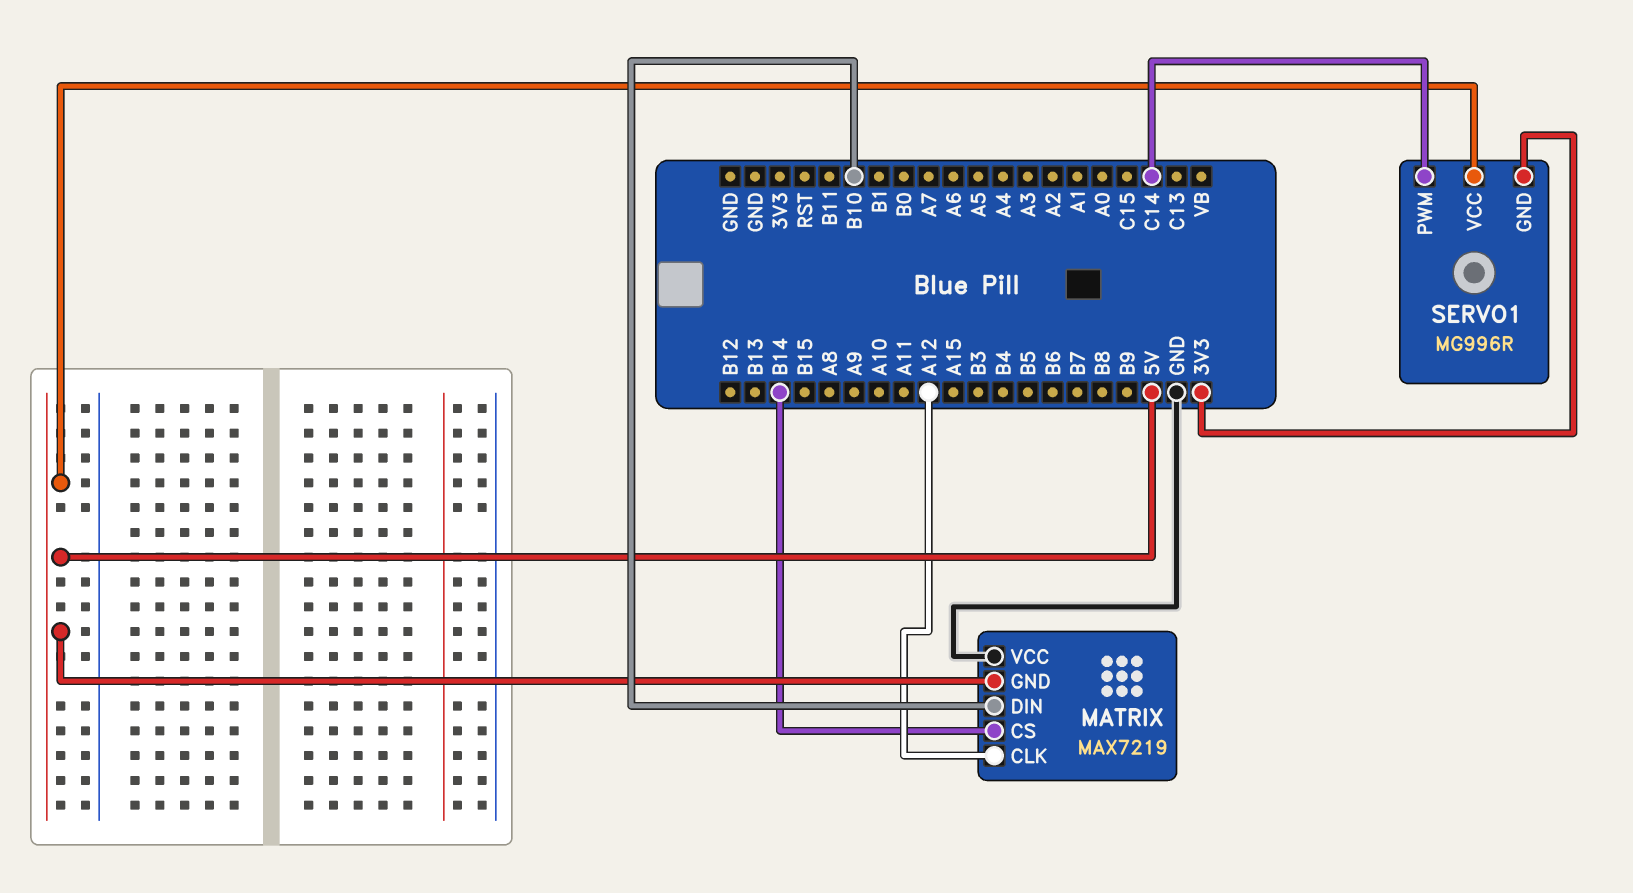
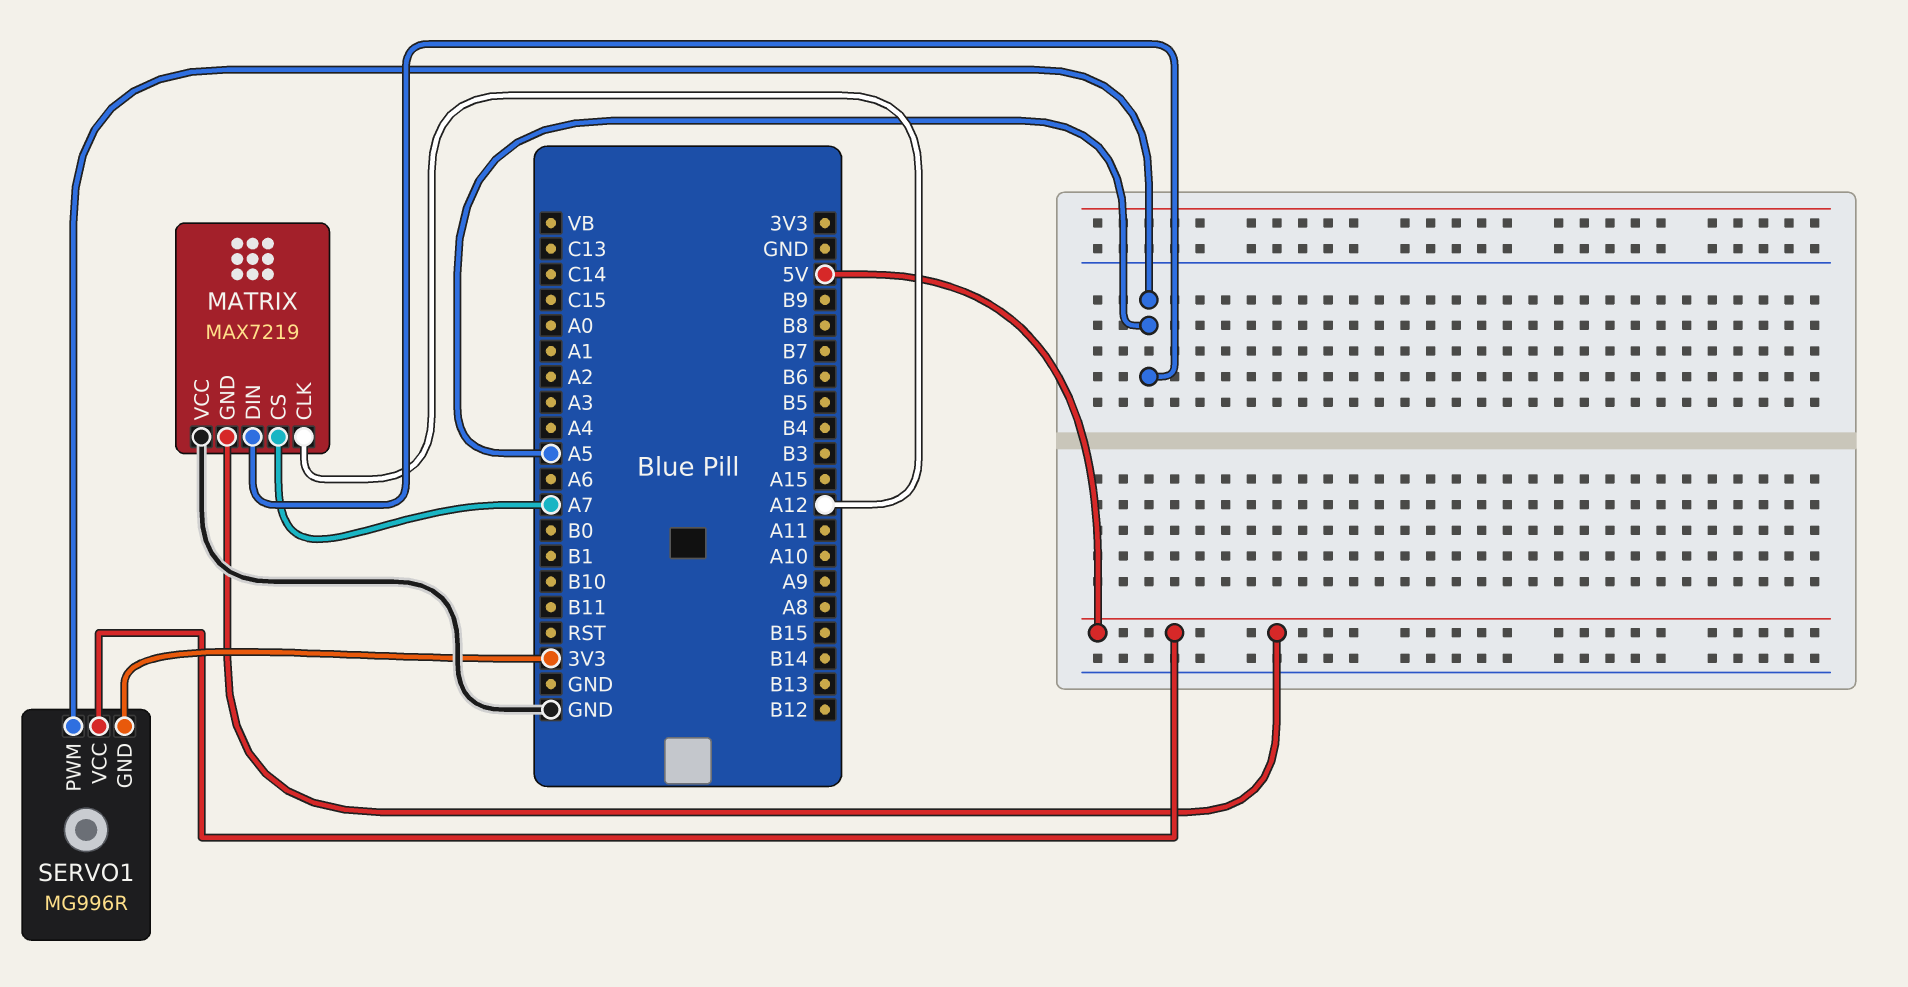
MATRIX pin CS: B14 -> A7
MATRIX pin DIN: B10 -> A5
SERVO1 pin PWM: C14 -> A5

